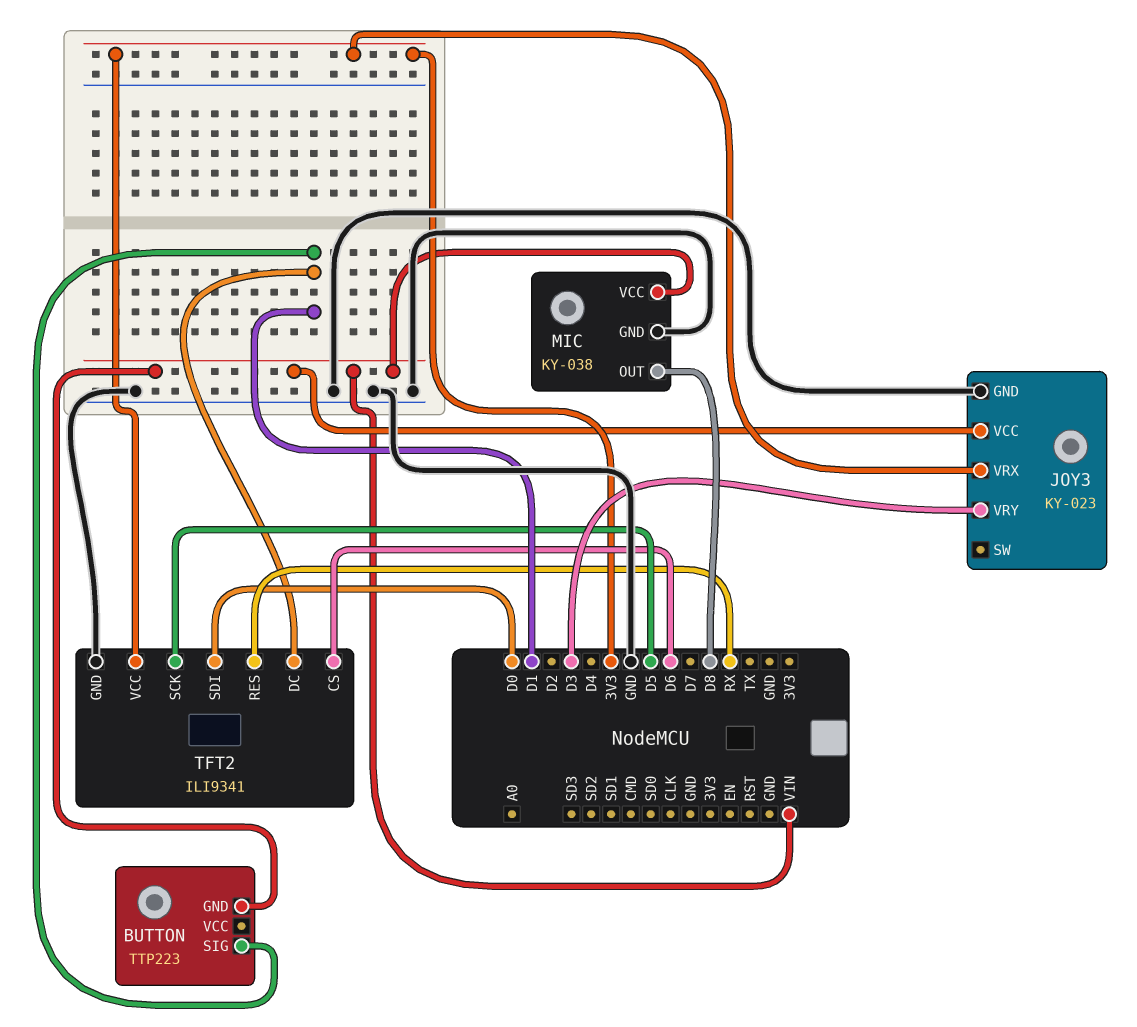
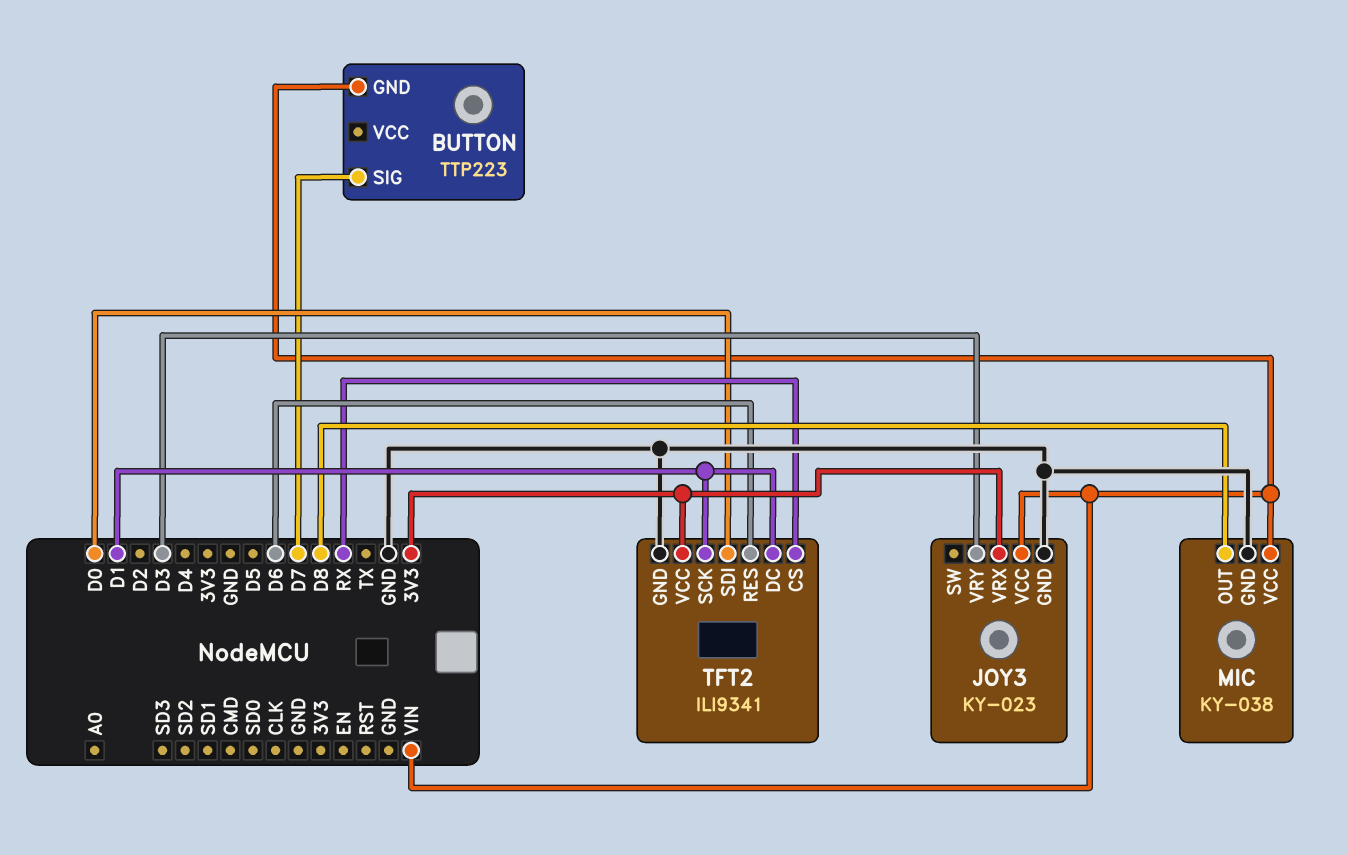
BUTTON pin SIG: D1 -> D7
TFT2 pin CS: D6 -> RX
TFT2 pin RES: RX -> D6
TFT2 pin SCK: D5 -> D1

